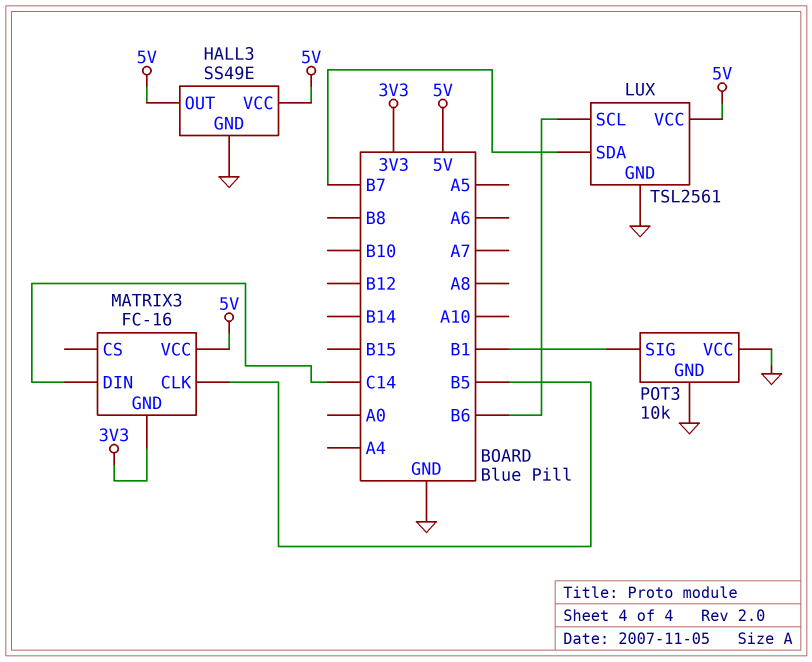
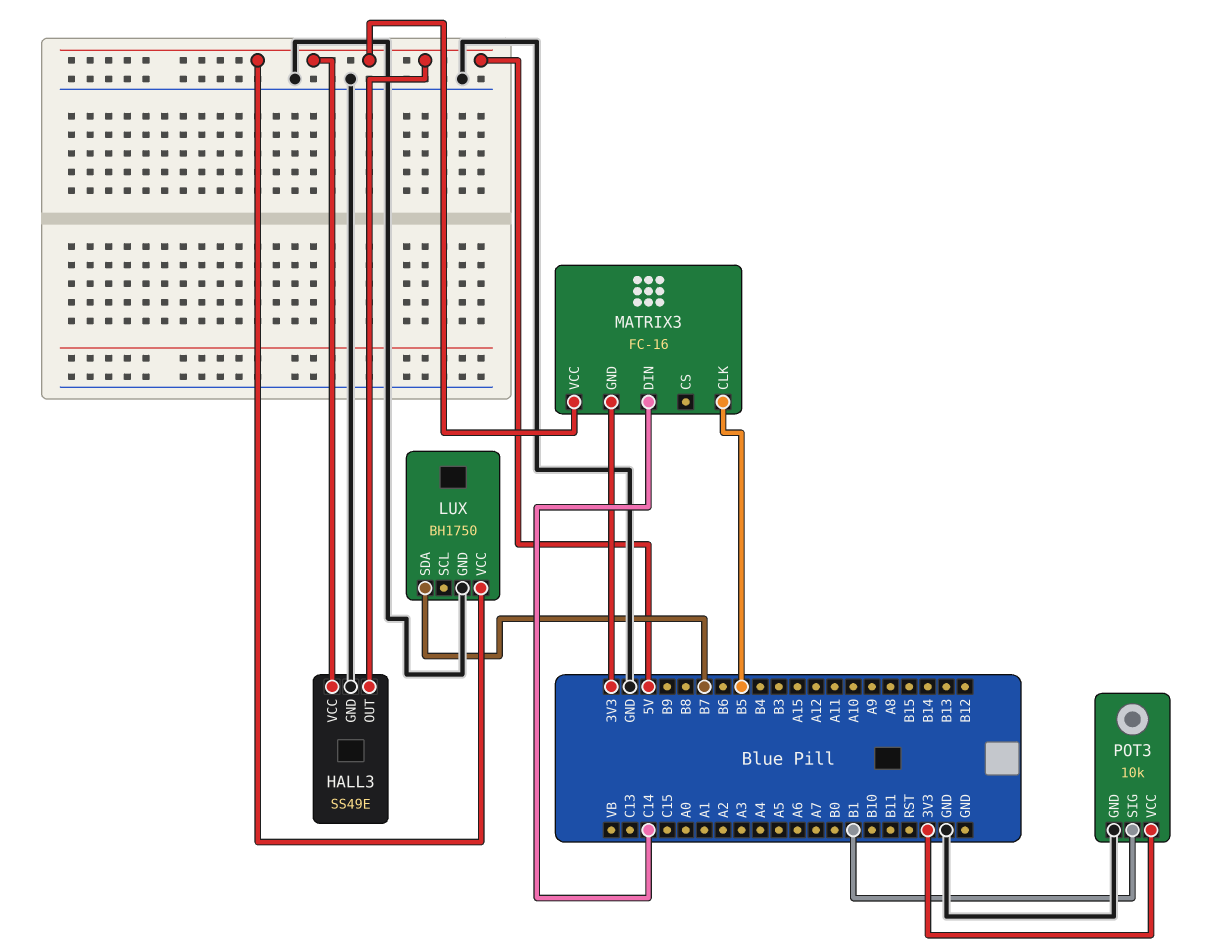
LUX: TSL2561 -> BH1750
LUX pin SCL: B6 -> none
POT3 pin VCC: GND -> 3V3

